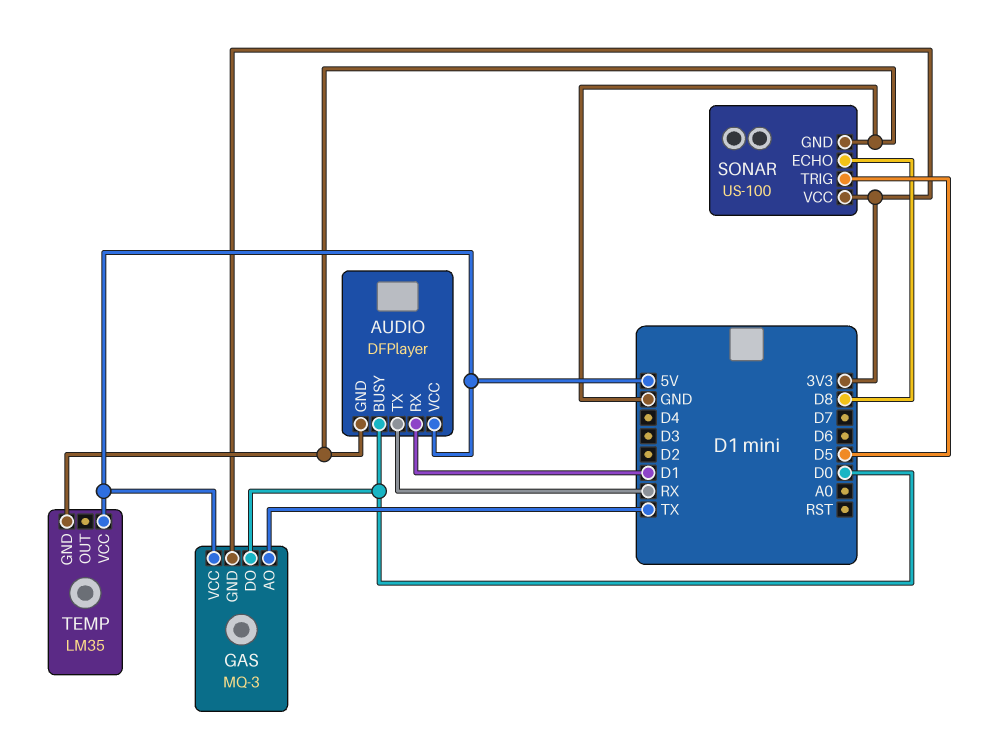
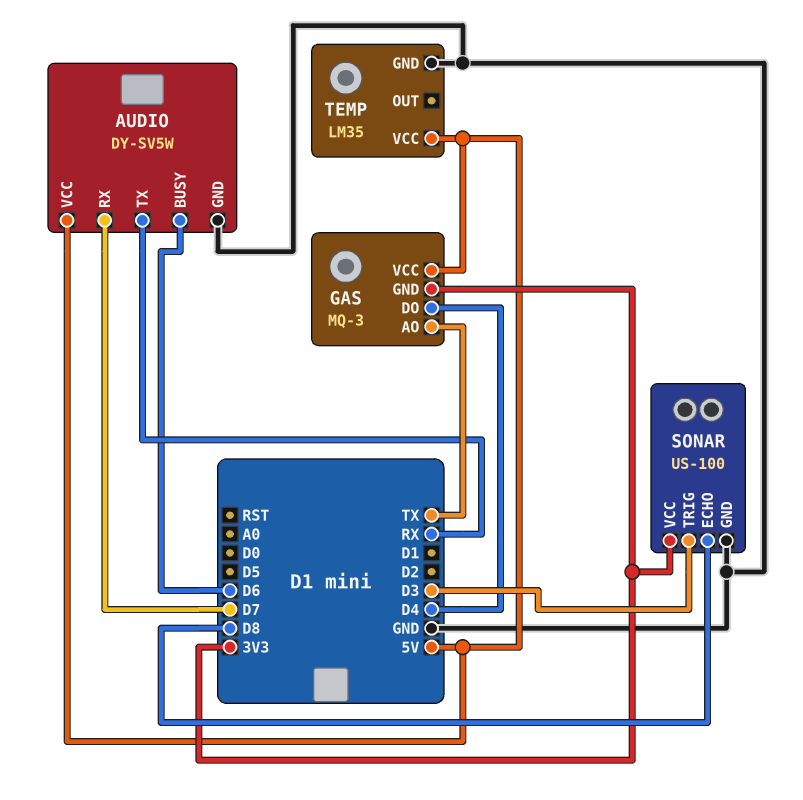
AUDIO: DFPlayer -> DY-SV5W
AUDIO pin BUSY: D0 -> D6
AUDIO pin RX: D1 -> D7
GAS pin DO: D0 -> D4
SONAR pin TRIG: D5 -> D3

